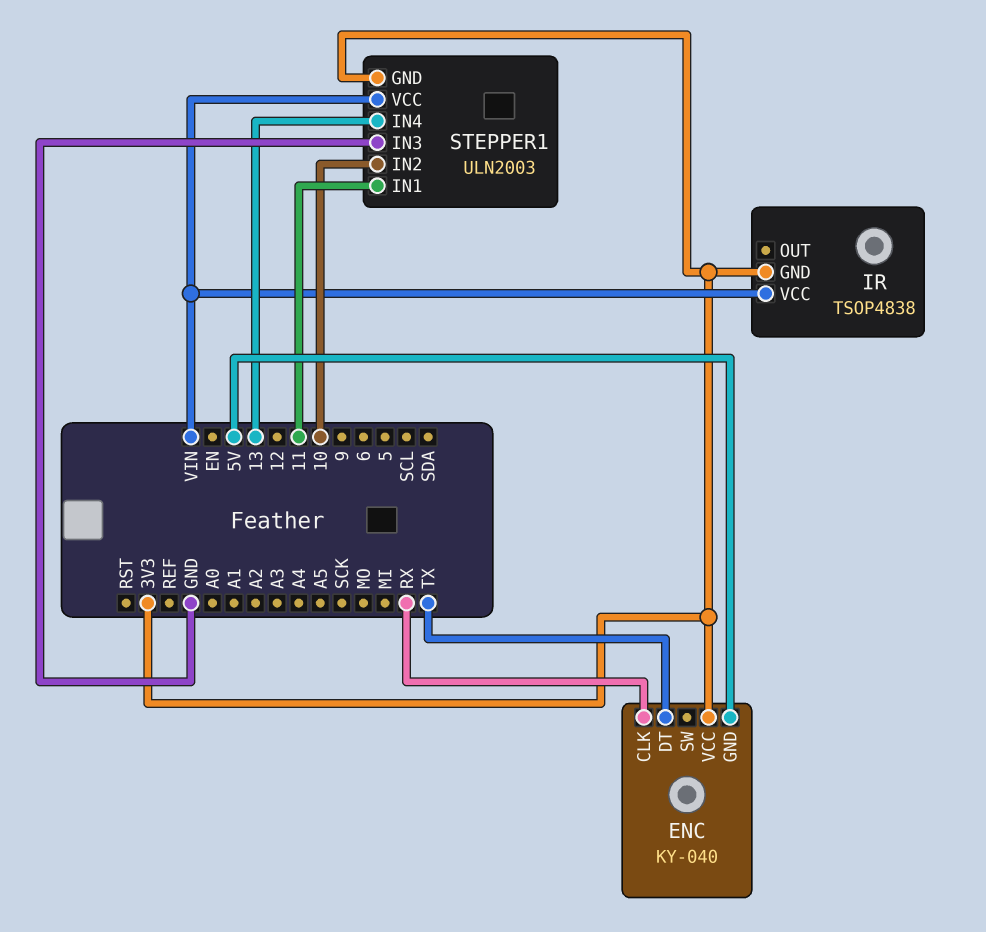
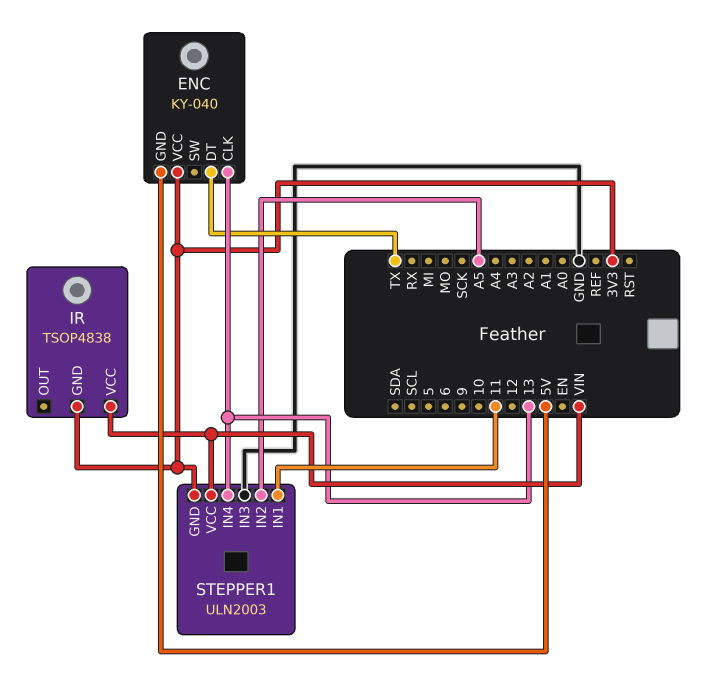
ENC pin CLK: RX -> 13
STEPPER1 pin IN2: 10 -> A5

